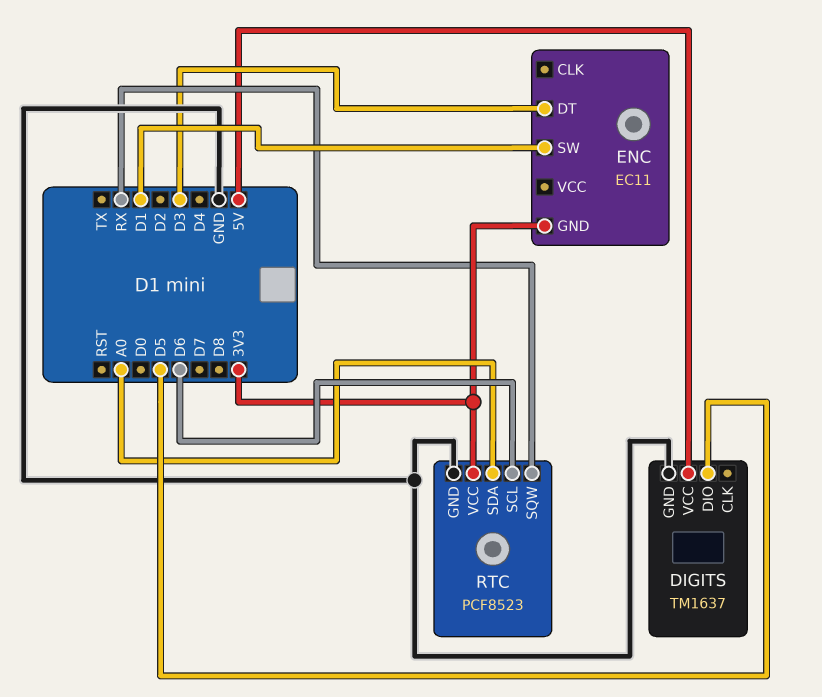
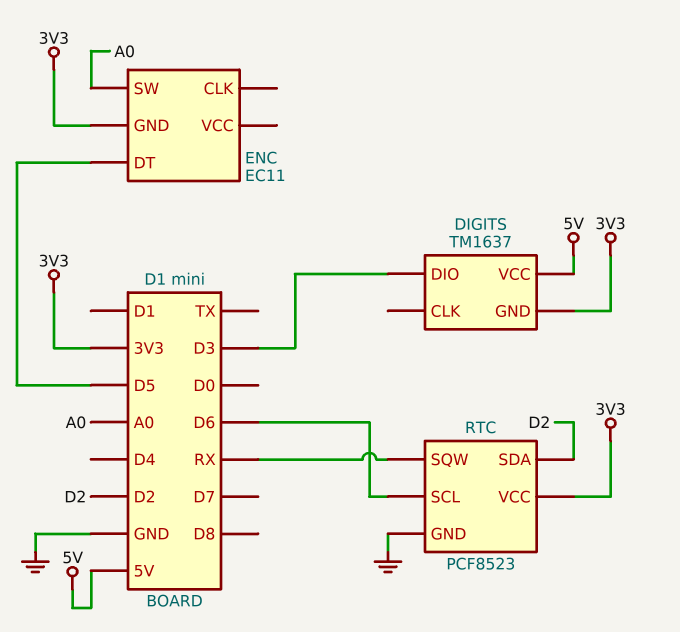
DIGITS pin DIO: D5 -> D3
DIGITS pin GND: GND -> 3V3
ENC pin DT: D3 -> D5
ENC pin SW: D1 -> A0
RTC pin SDA: A0 -> D2

